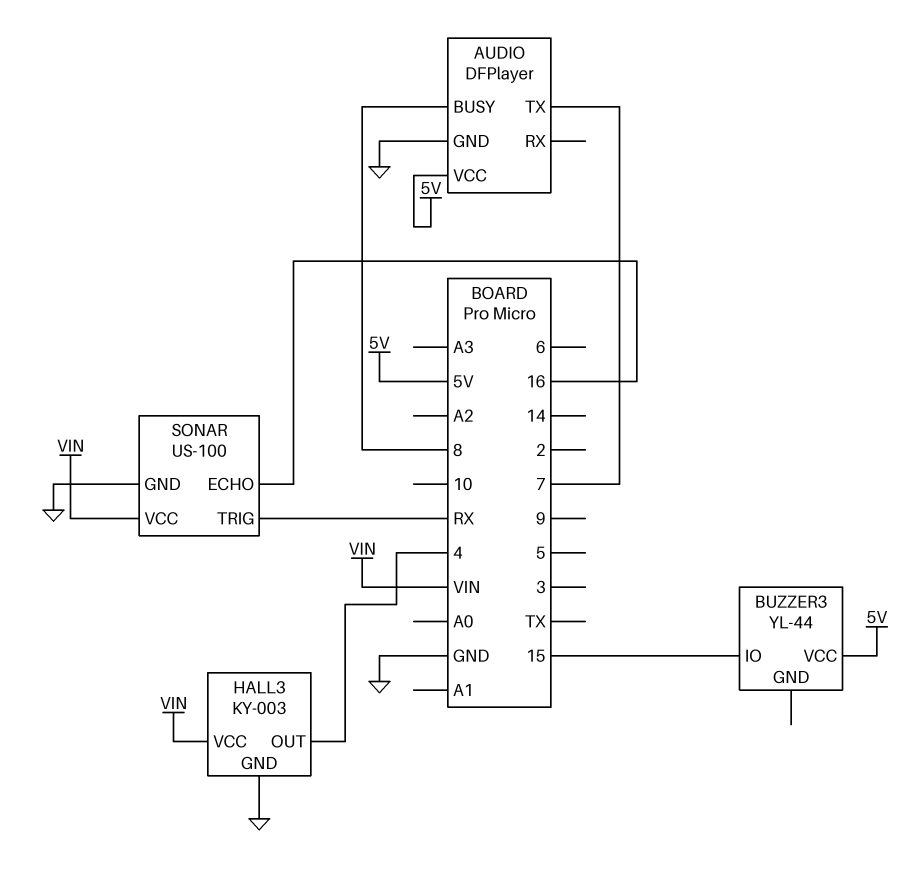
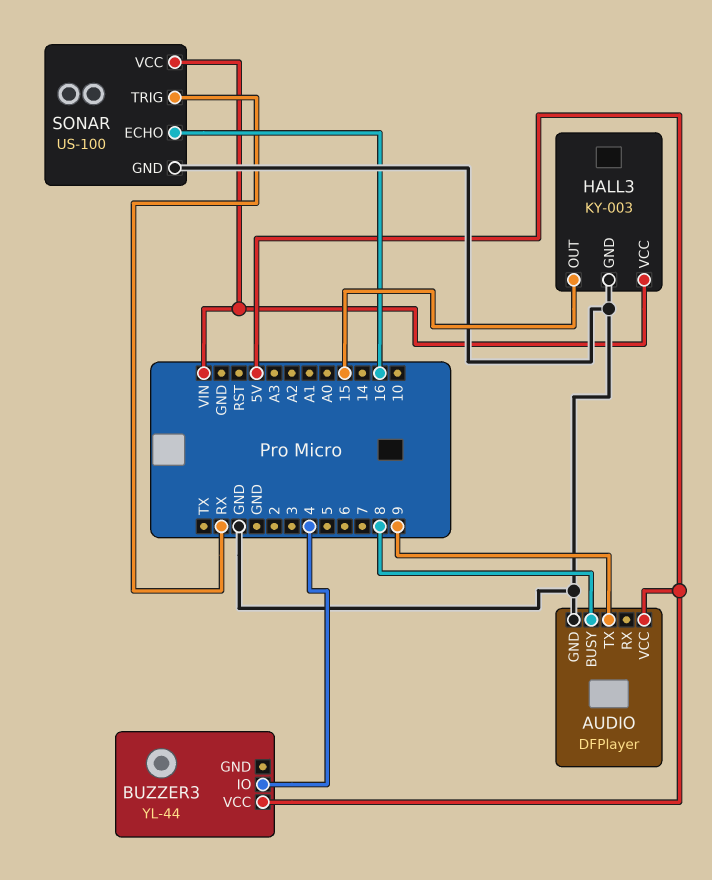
AUDIO pin TX: 7 -> 9
BUZZER3 pin IO: 15 -> 4
HALL3 pin OUT: 4 -> 15

